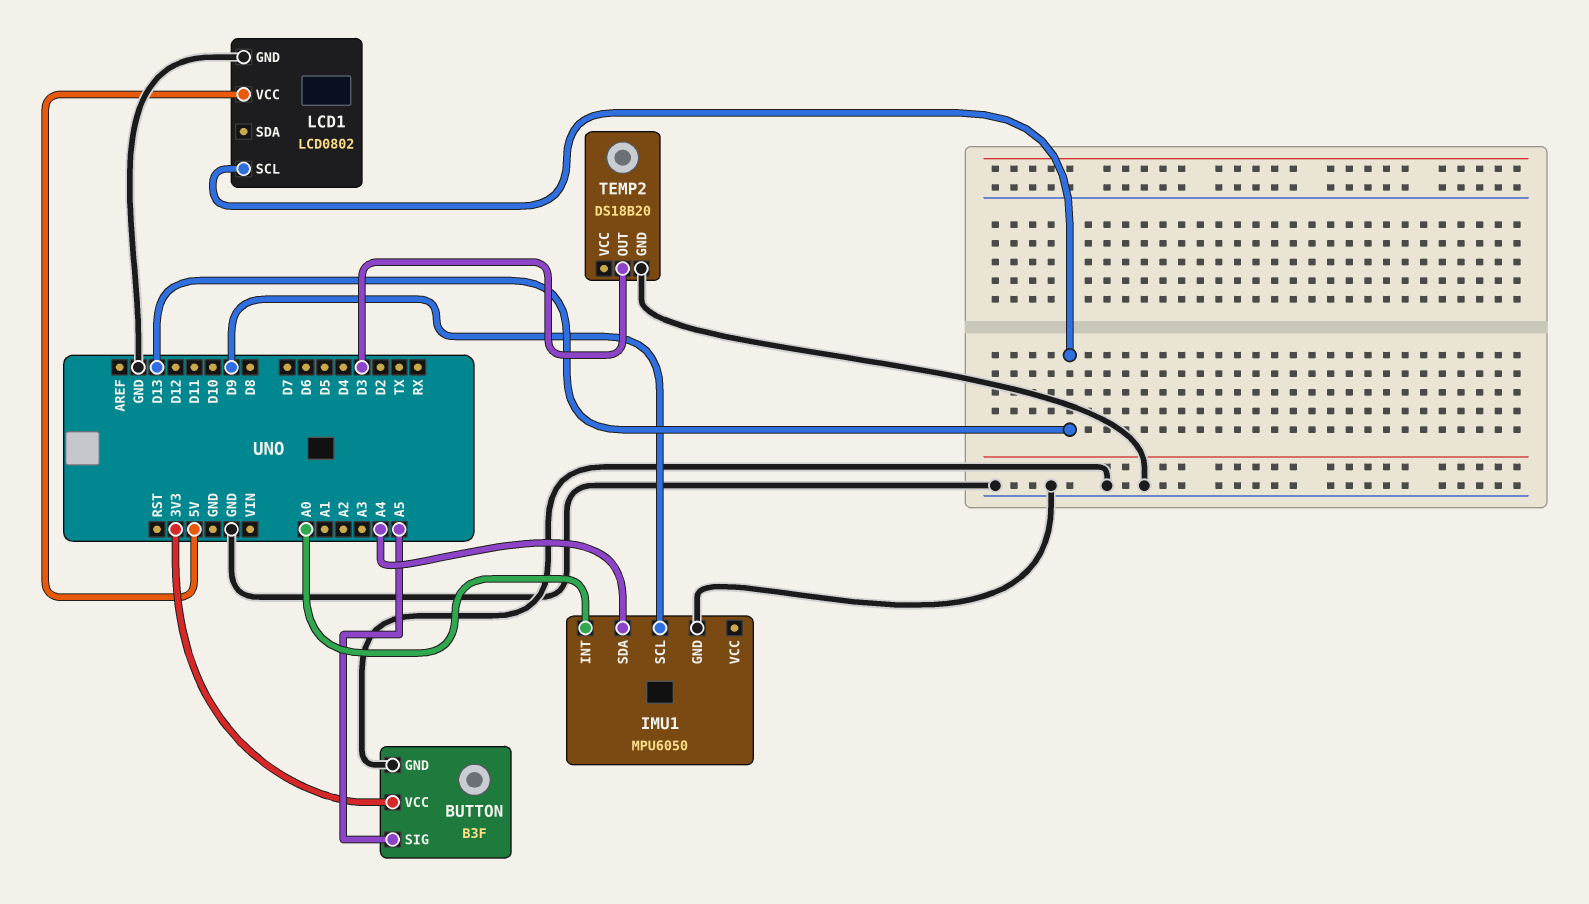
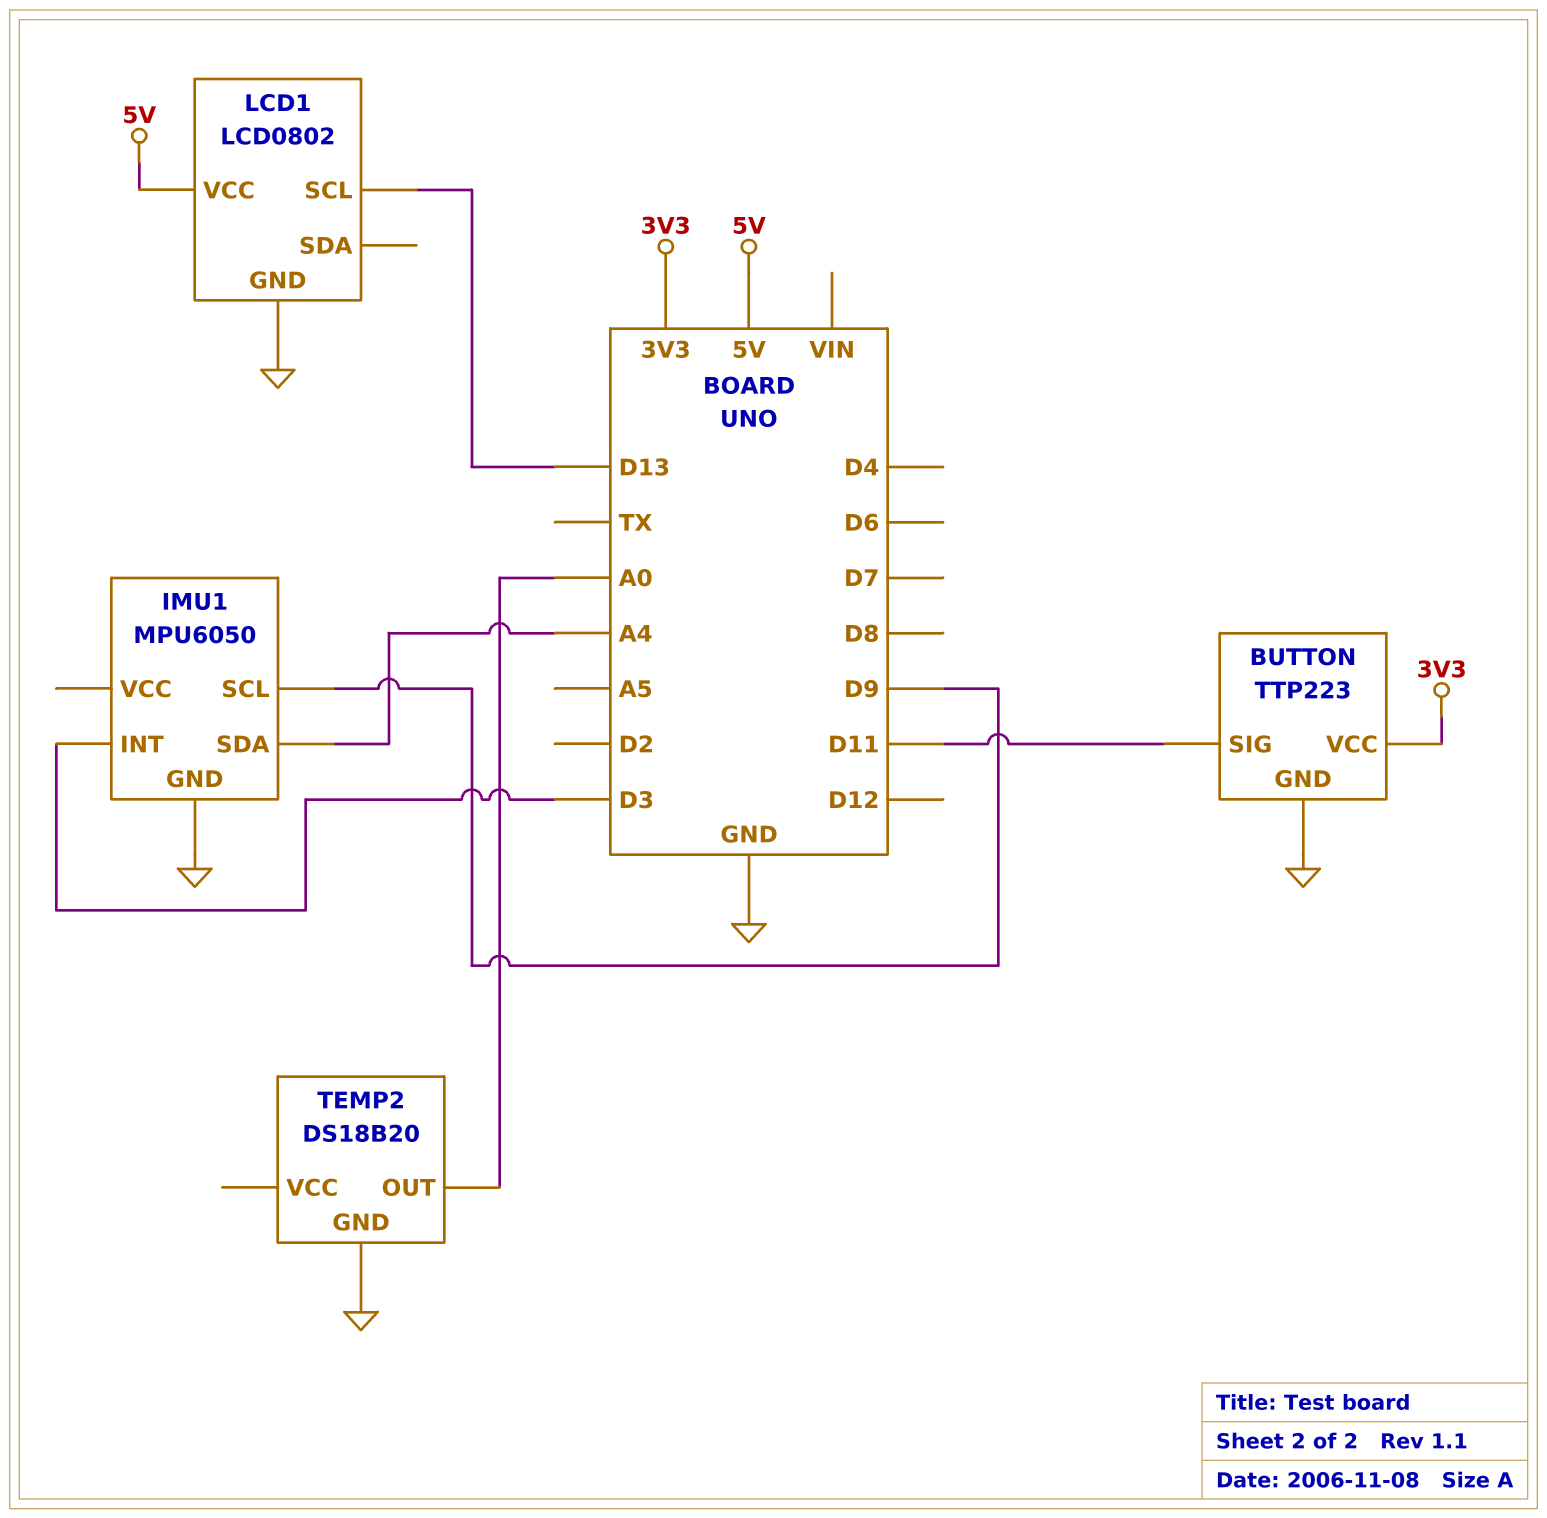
BUTTON: B3F -> TTP223
BUTTON pin SIG: A5 -> D11
IMU1 pin INT: A0 -> D3
TEMP2 pin OUT: D3 -> A0

